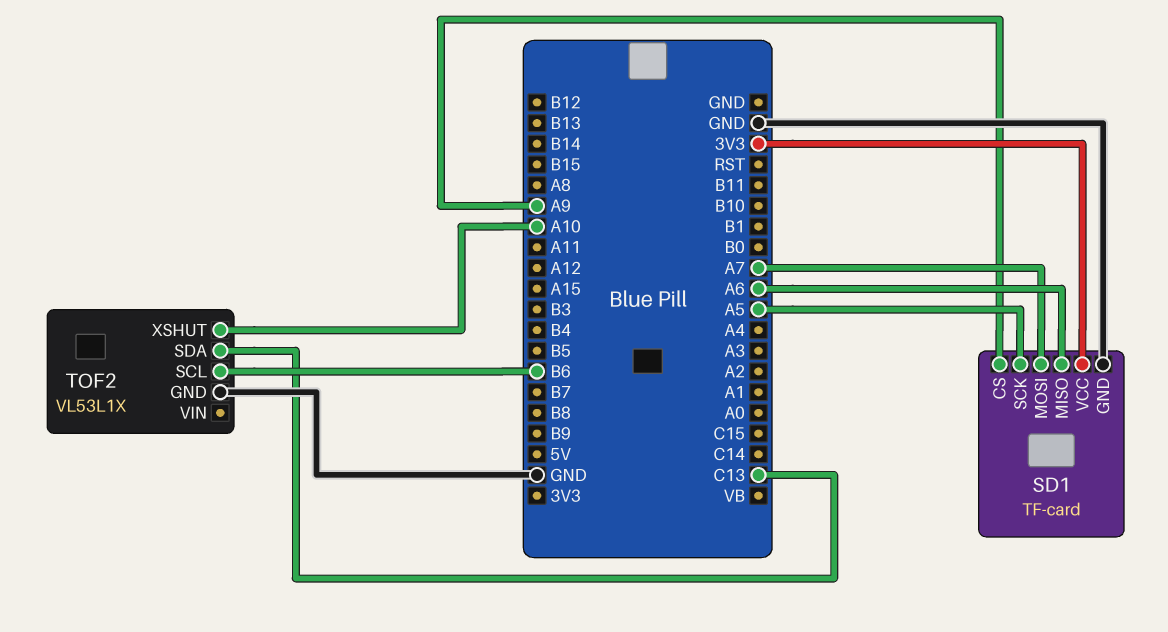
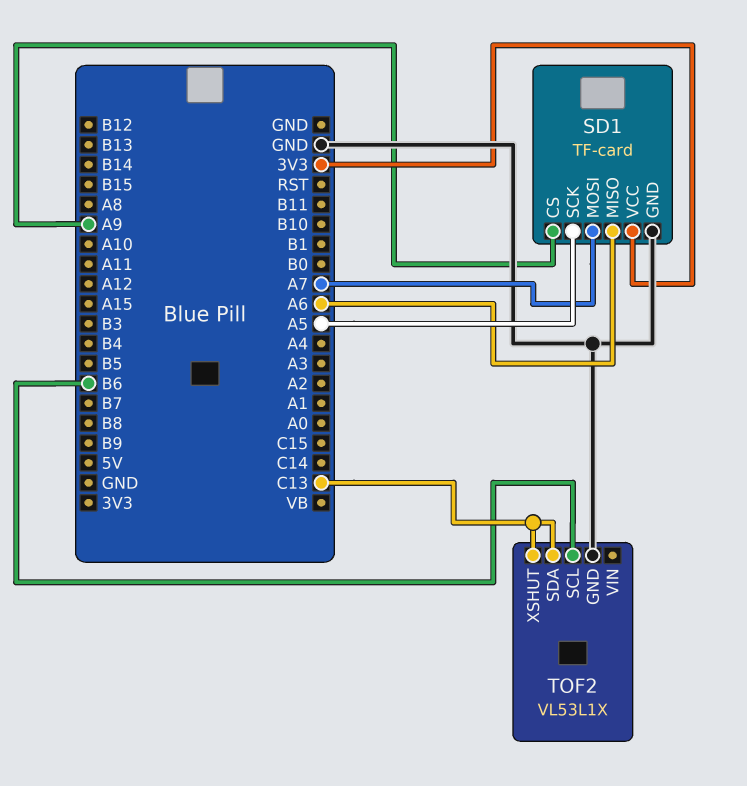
TOF2 pin XSHUT: A10 -> C13

